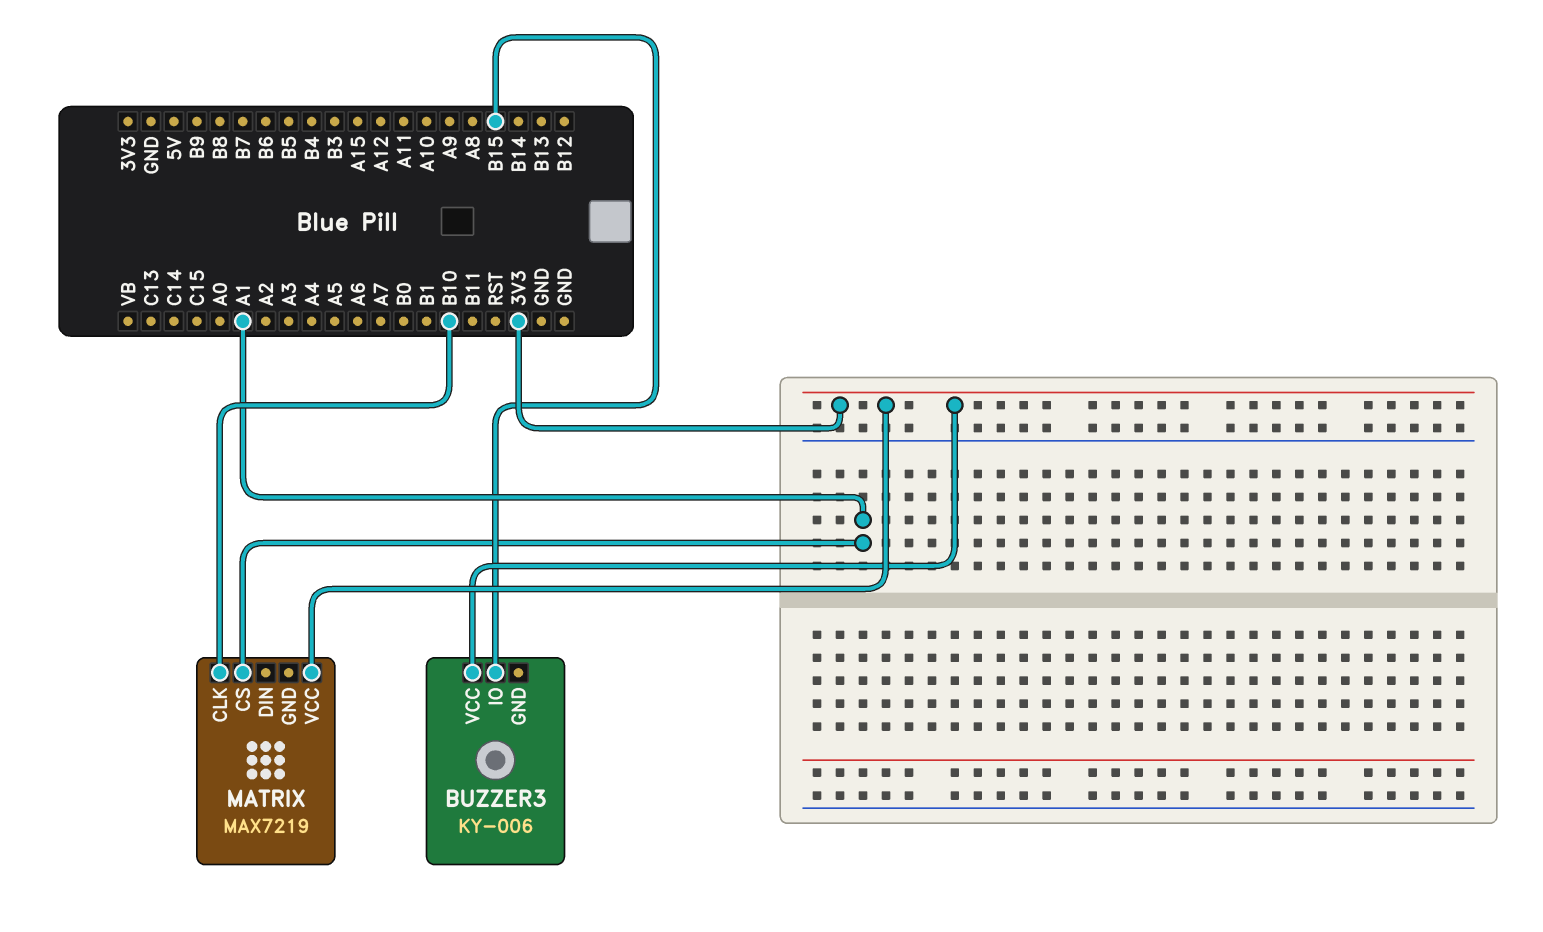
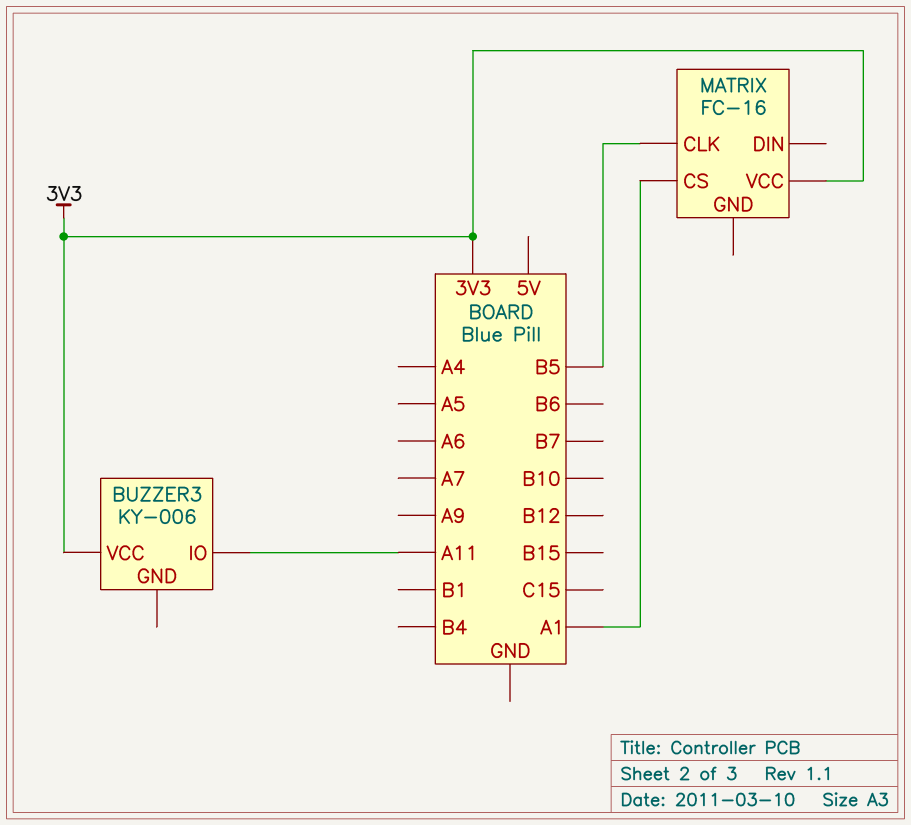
BUZZER3 pin IO: B15 -> A11
MATRIX: MAX7219 -> FC-16
MATRIX pin CLK: B10 -> B5

